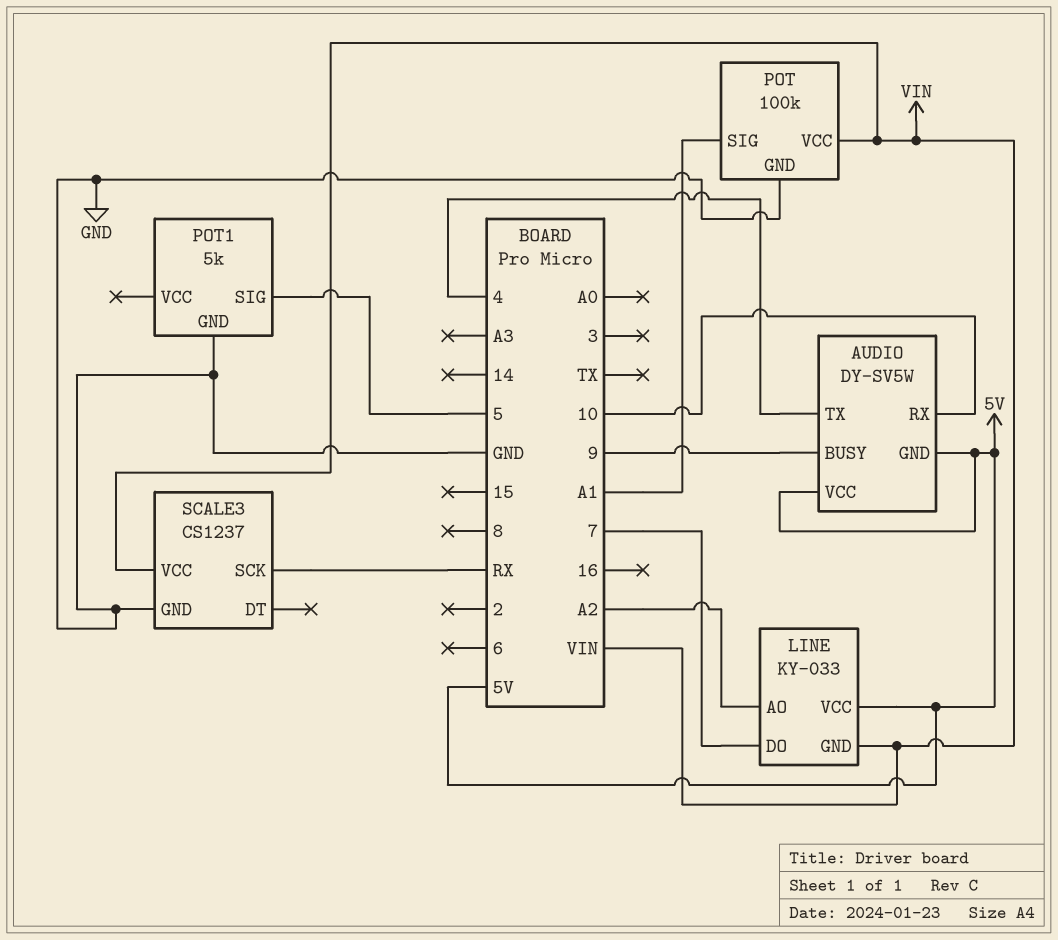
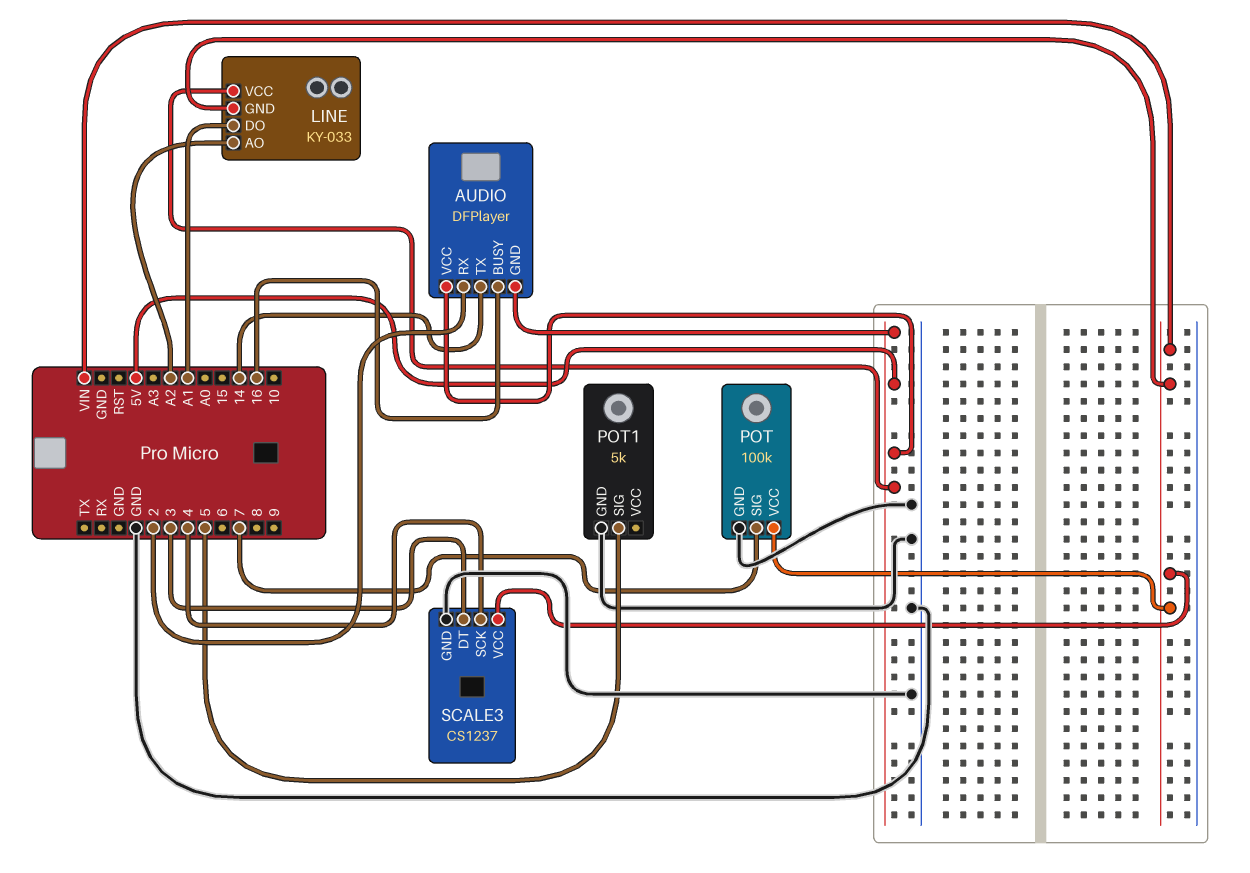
AUDIO: DY-SV5W -> DFPlayer
AUDIO pin BUSY: 9 -> 16
AUDIO pin RX: 10 -> 2
AUDIO pin TX: 4 -> 14
LINE pin DO: 7 -> A1
POT pin SIG: A1 -> 7
SCALE3 pin DT: none -> 3
SCALE3 pin SCK: RX -> 4

